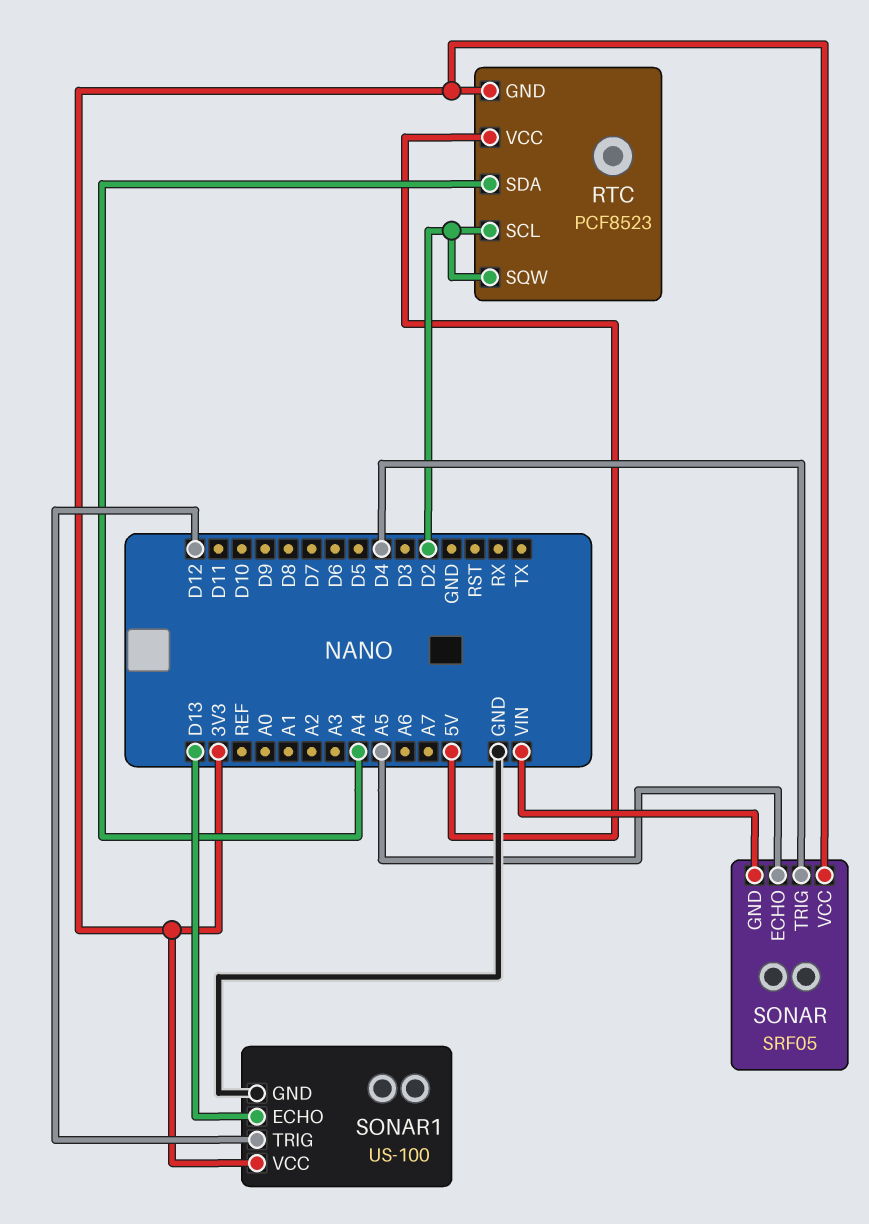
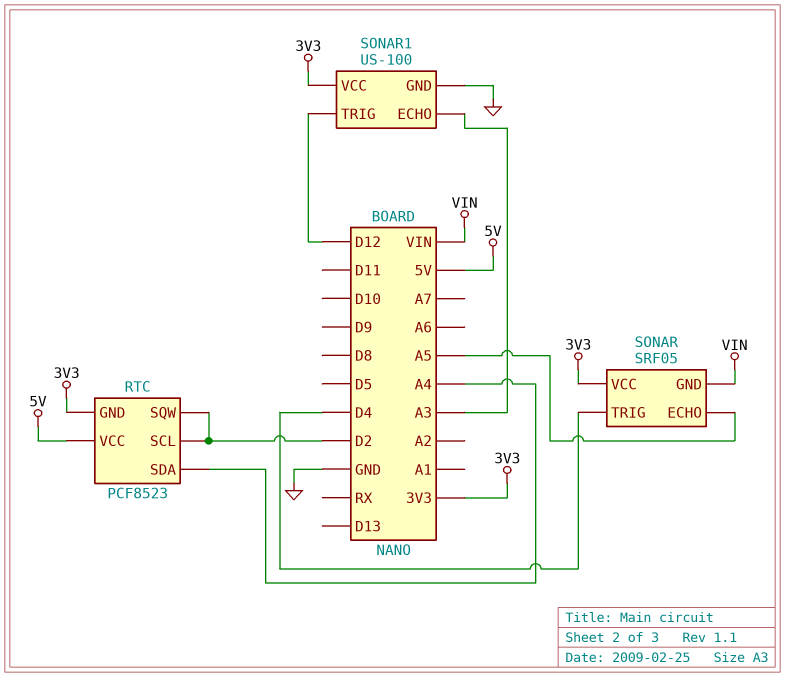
SONAR1 pin ECHO: D13 -> A3

